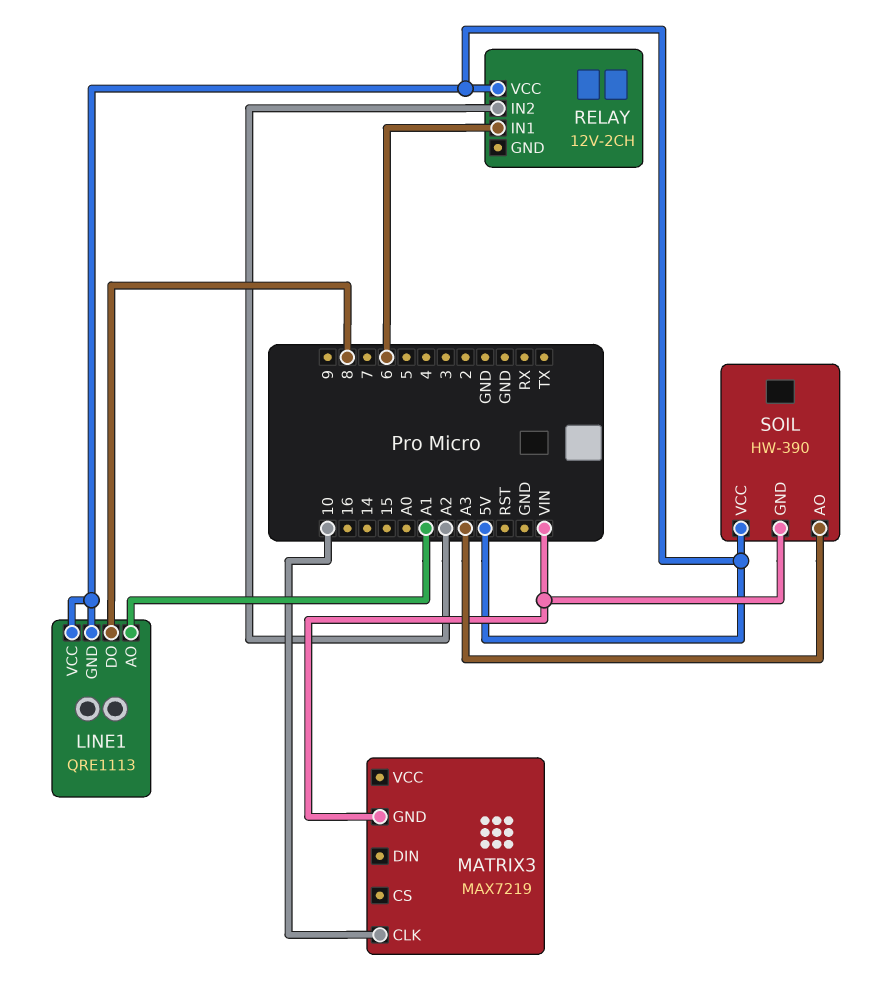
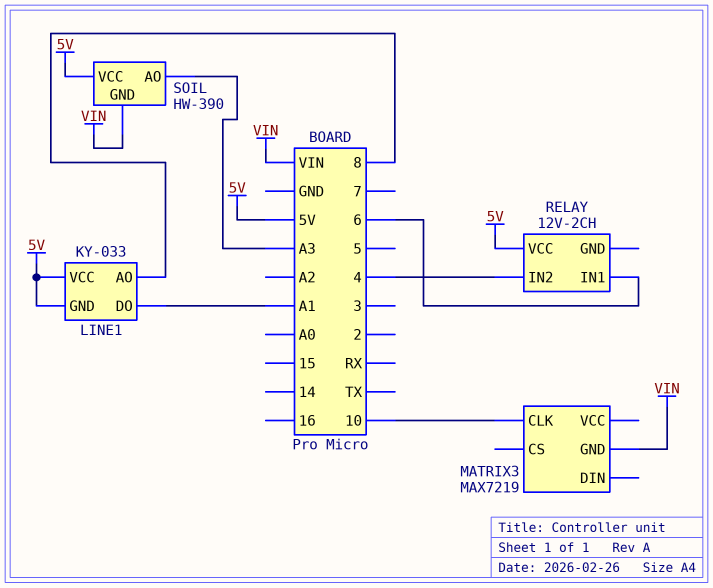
LINE1: QRE1113 -> KY-033
LINE1 pin AO: A1 -> 8
LINE1 pin DO: 8 -> A1
RELAY pin IN2: A2 -> 4

